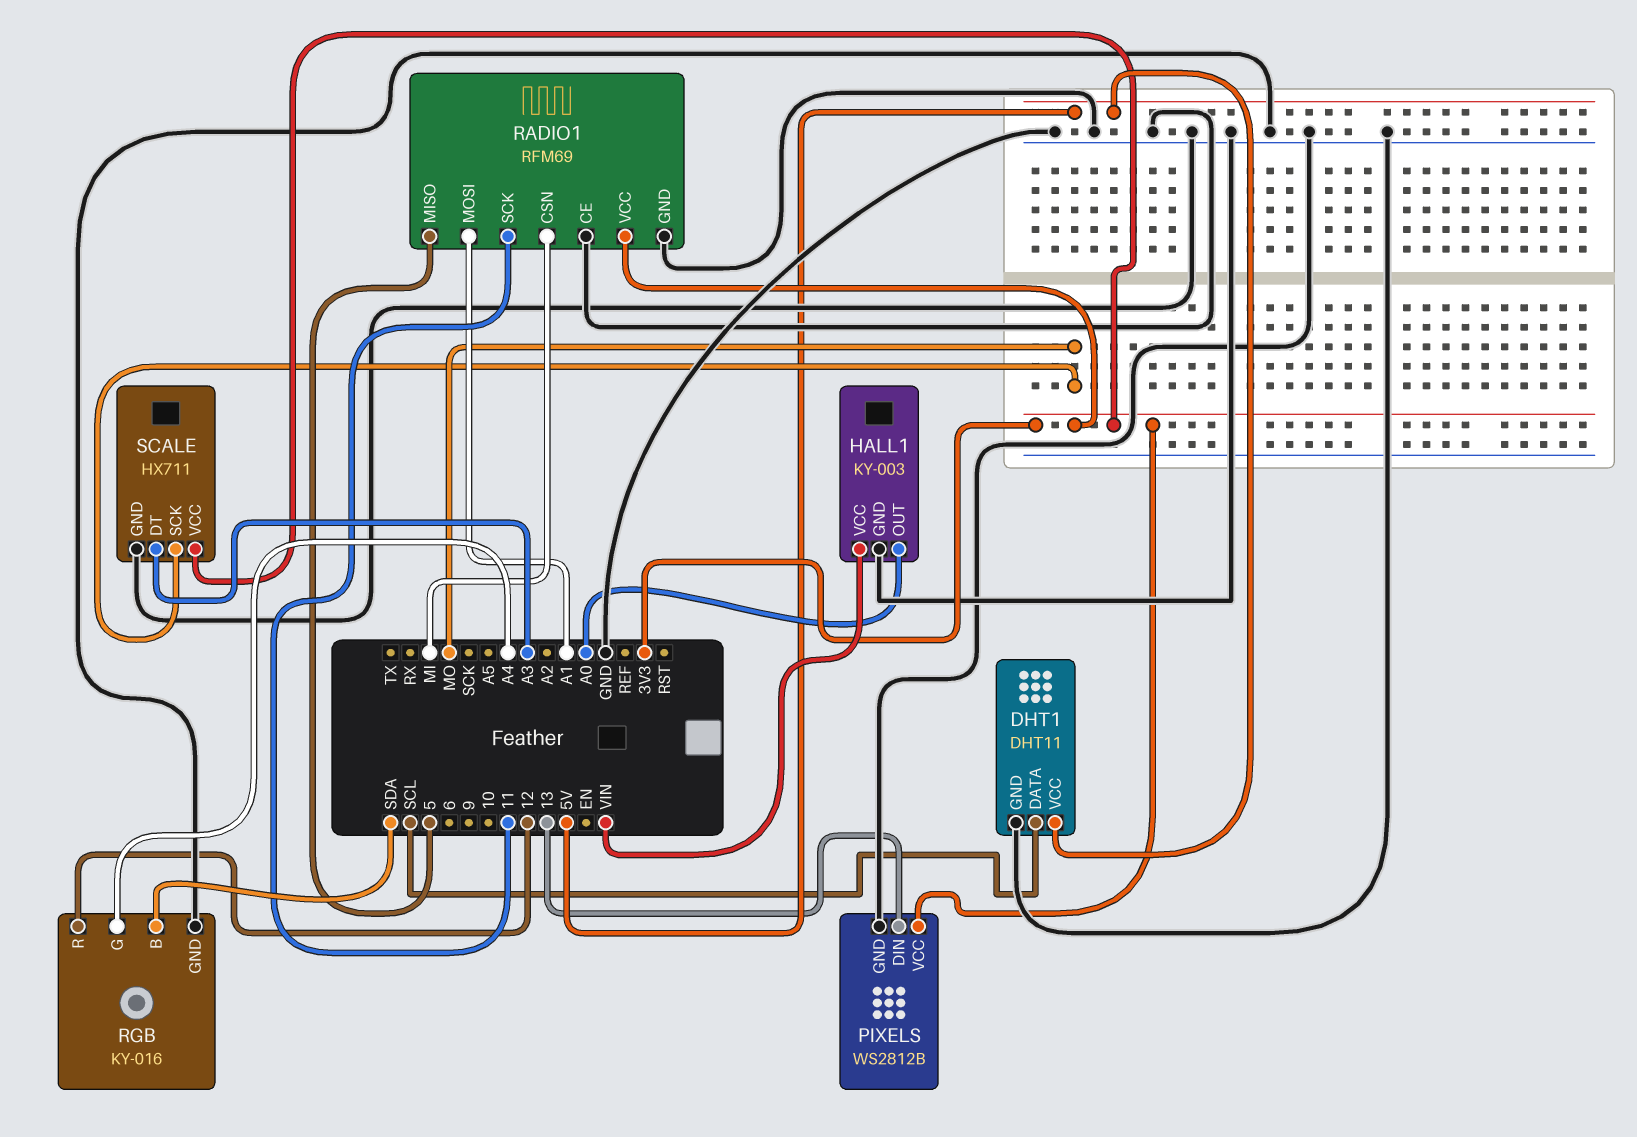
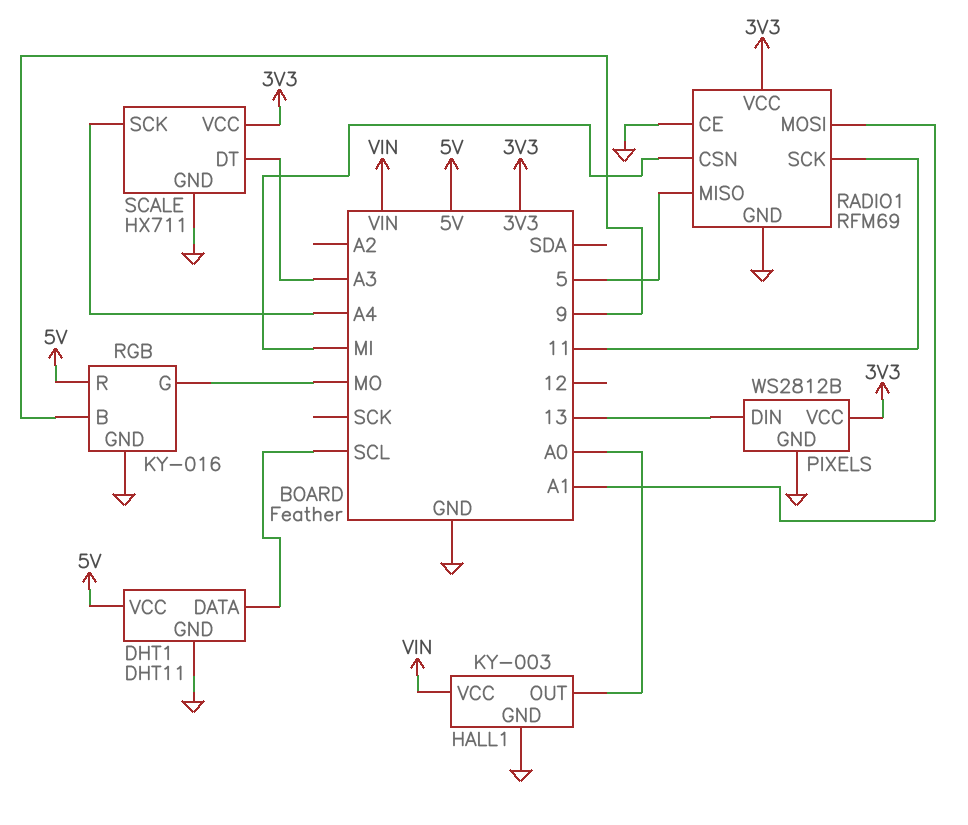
RGB pin B: SDA -> 9
RGB pin G: A4 -> MO
RGB pin R: 12 -> 5V
SCALE pin SCK: MO -> A4

